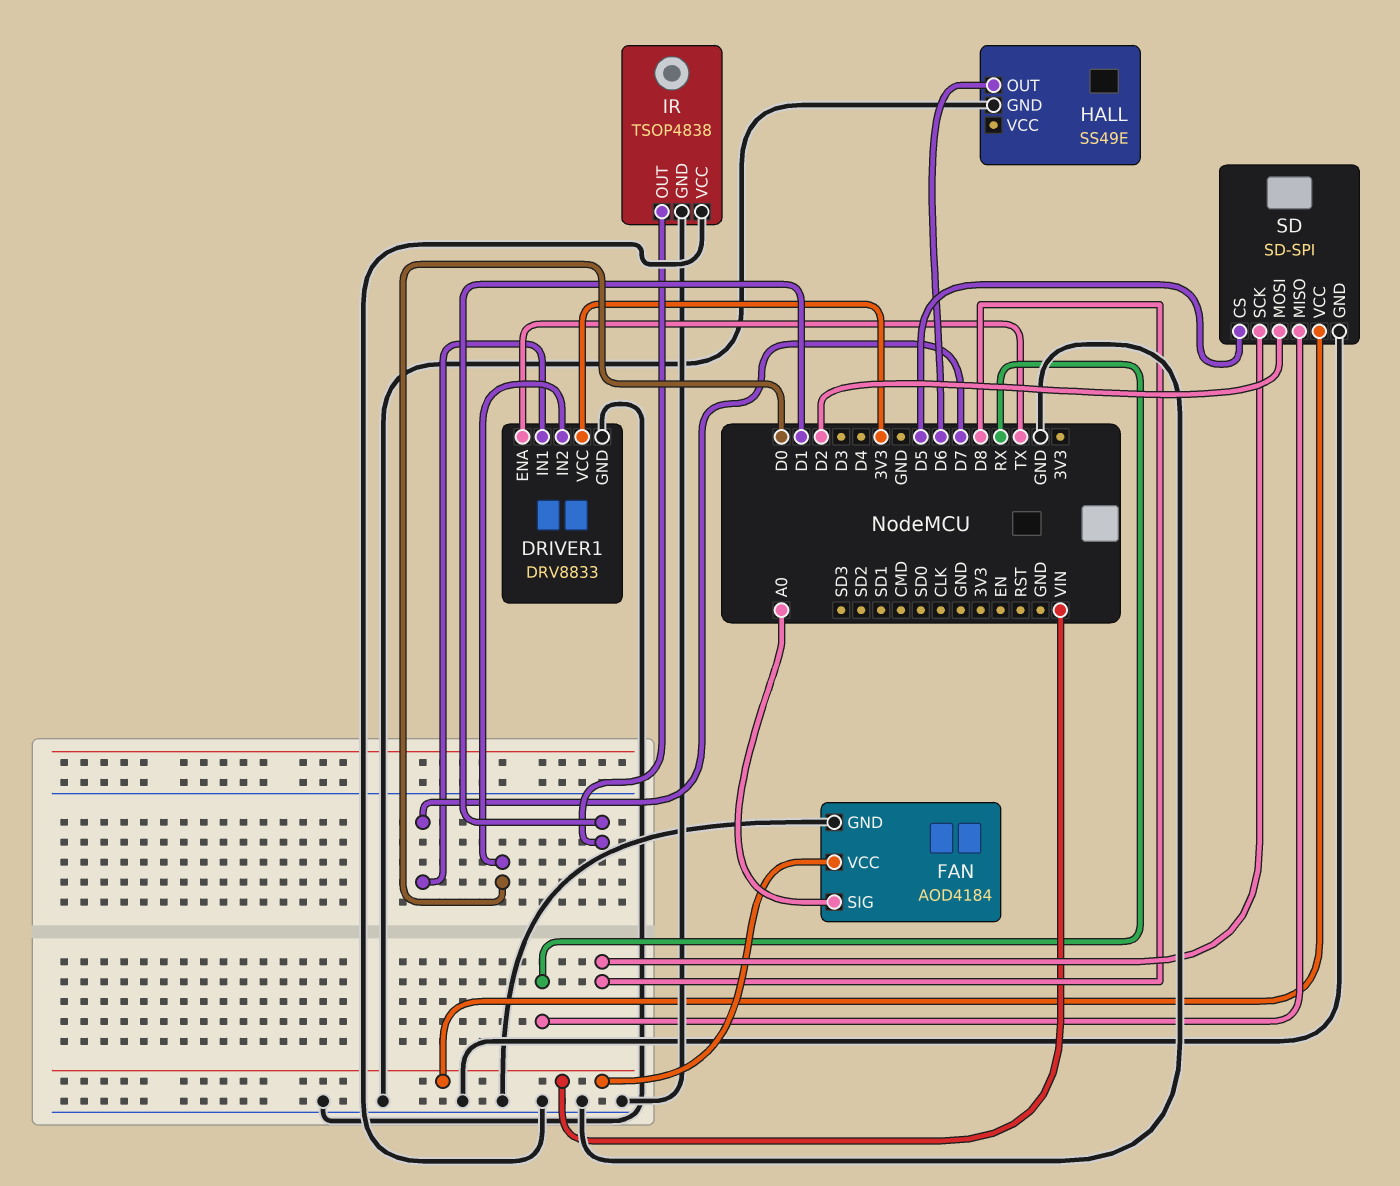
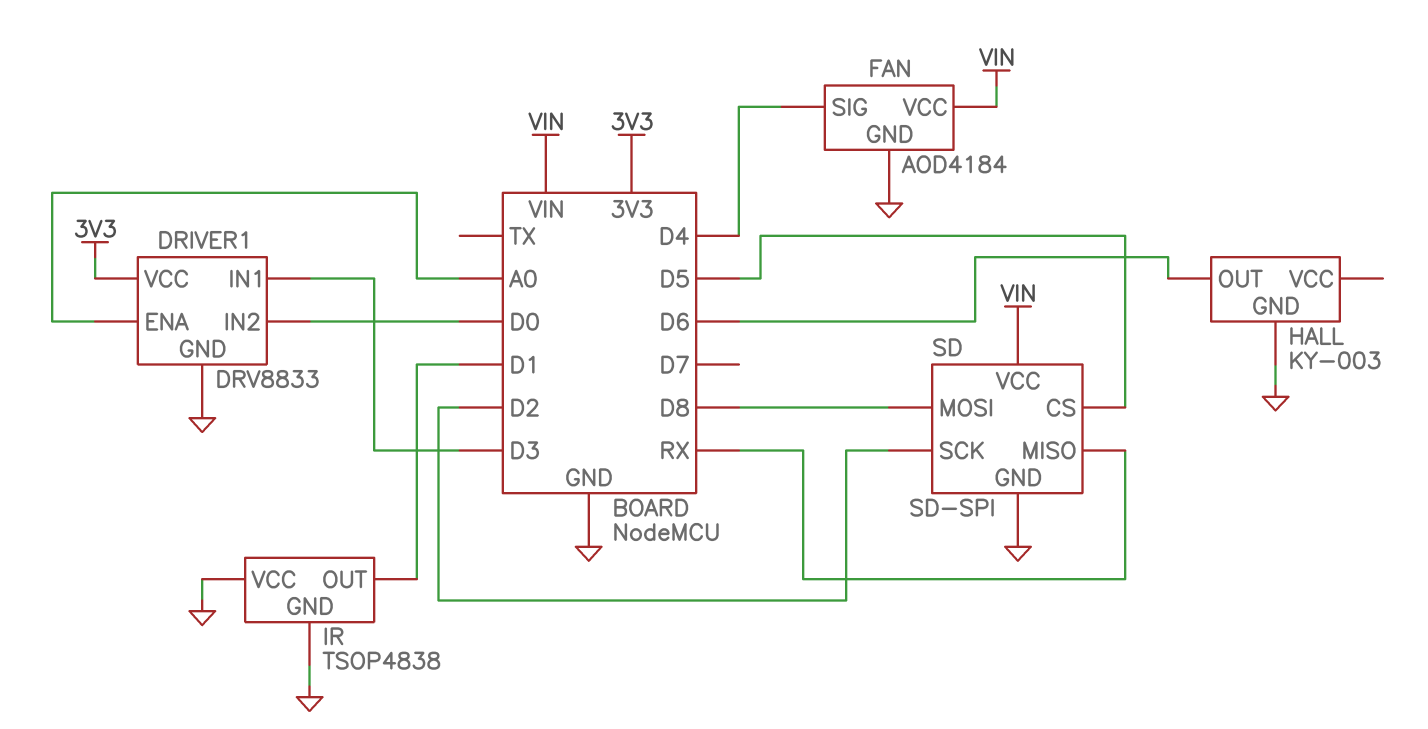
DRIVER1 pin ENA: TX -> A0
DRIVER1 pin IN1: D7 -> D3
FAN pin SIG: A0 -> D4
HALL: SS49E -> KY-003
SD pin MOSI: D2 -> D8
SD pin SCK: D8 -> D2

